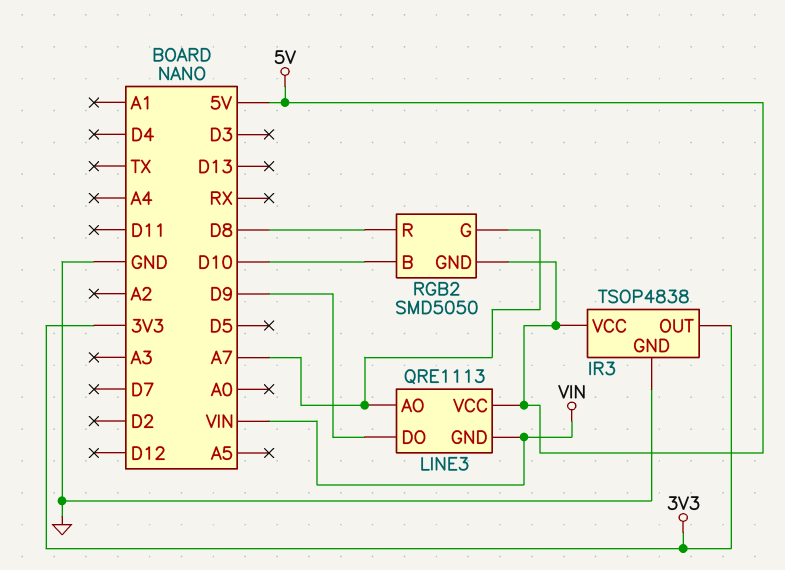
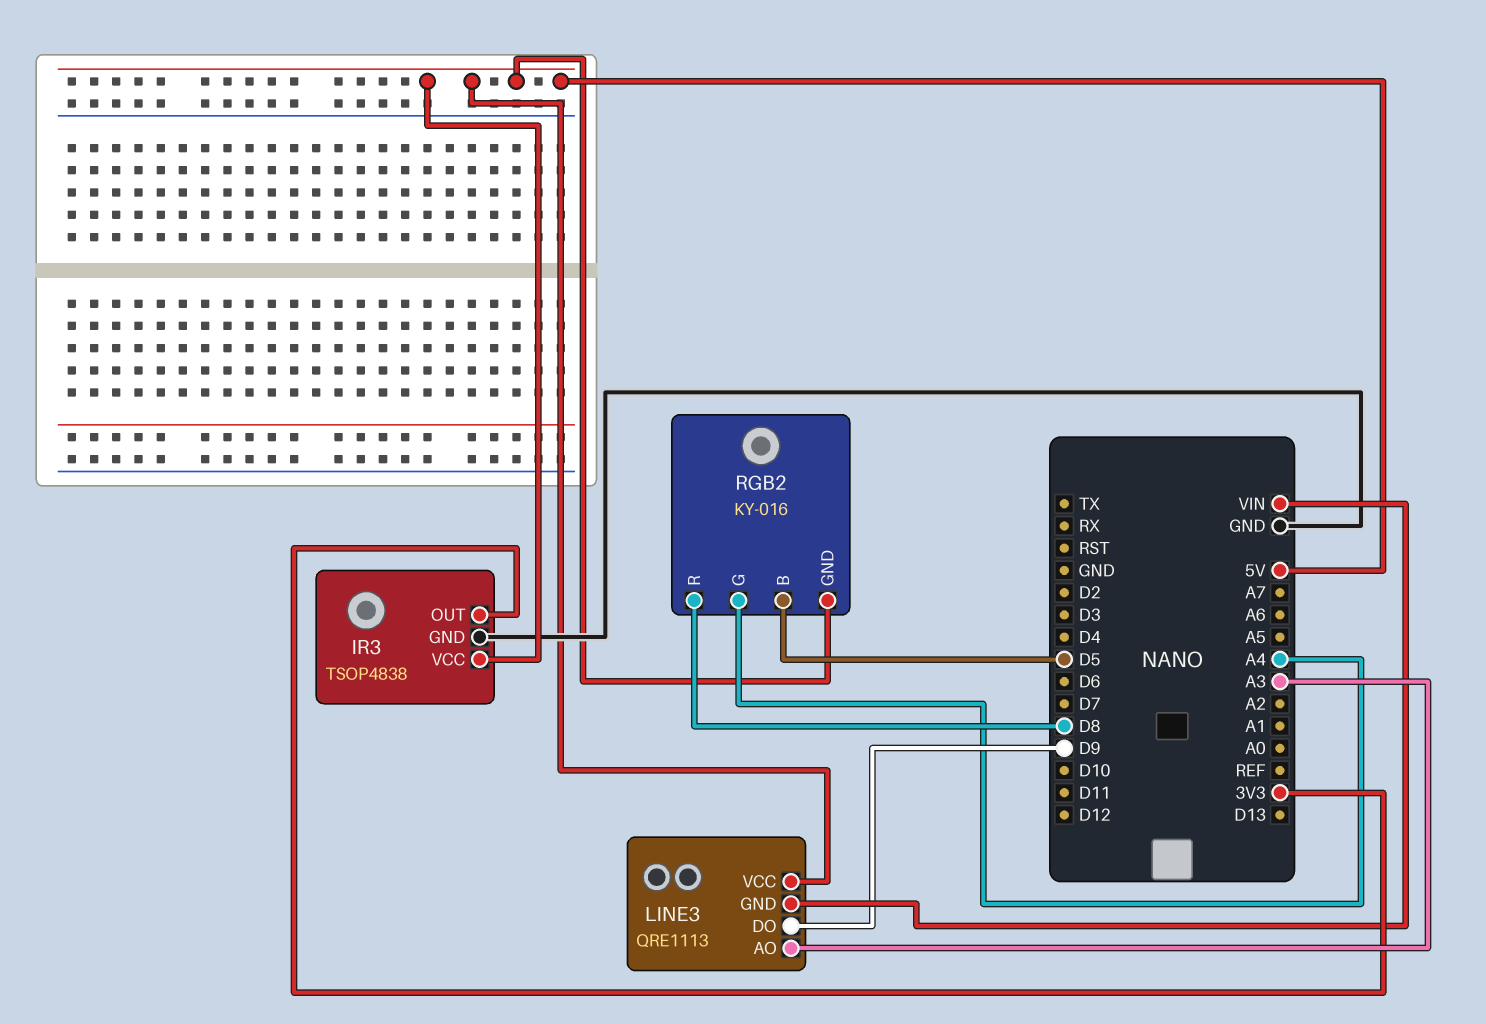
LINE3 pin AO: A7 -> A3
RGB2: SMD5050 -> KY-016
RGB2 pin B: D10 -> D5
RGB2 pin G: A7 -> A4

